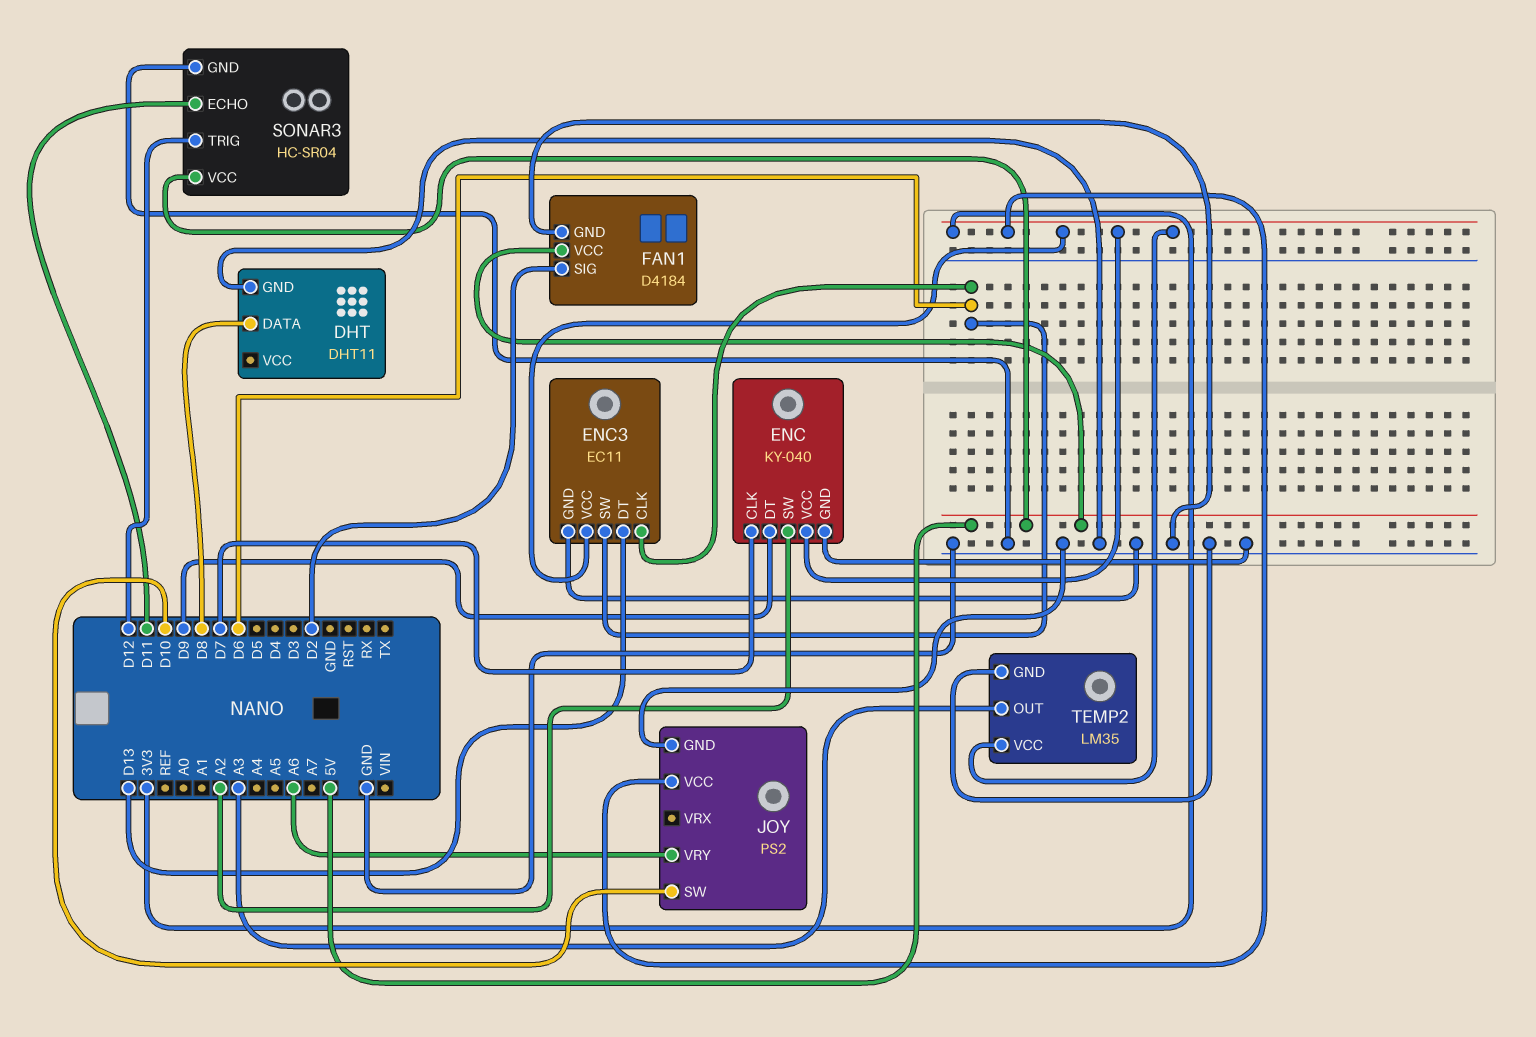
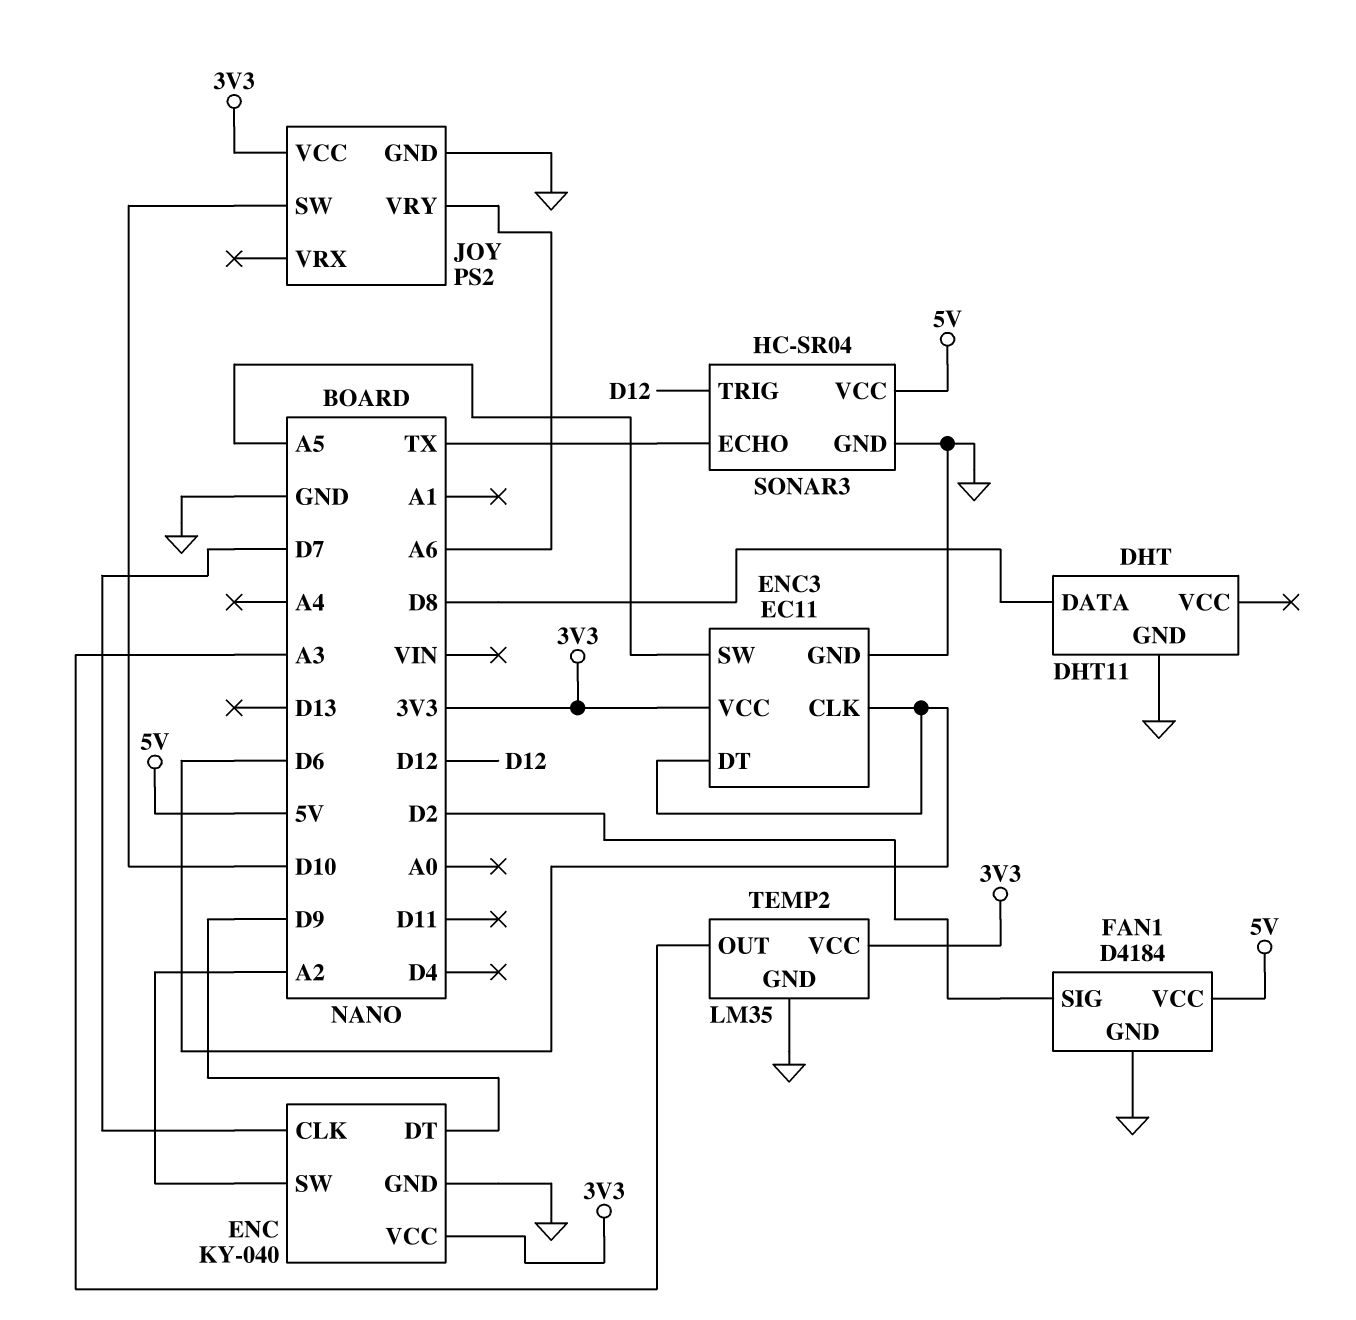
ENC3 pin DT: D13 -> D6
ENC3 pin SW: D6 -> A5
SONAR3 pin ECHO: D11 -> TX

